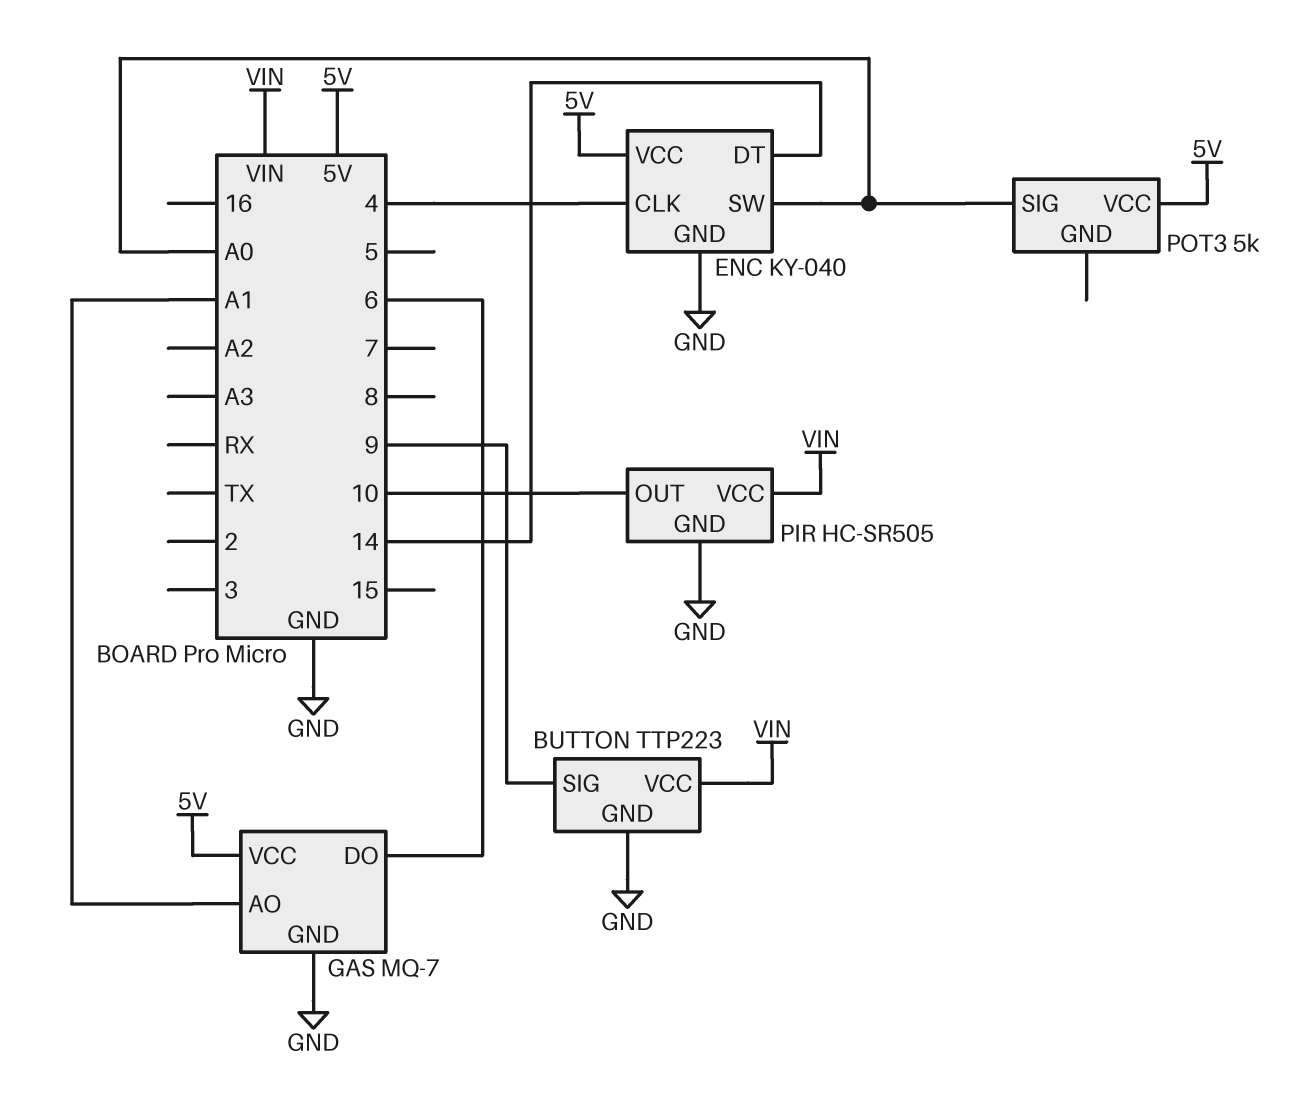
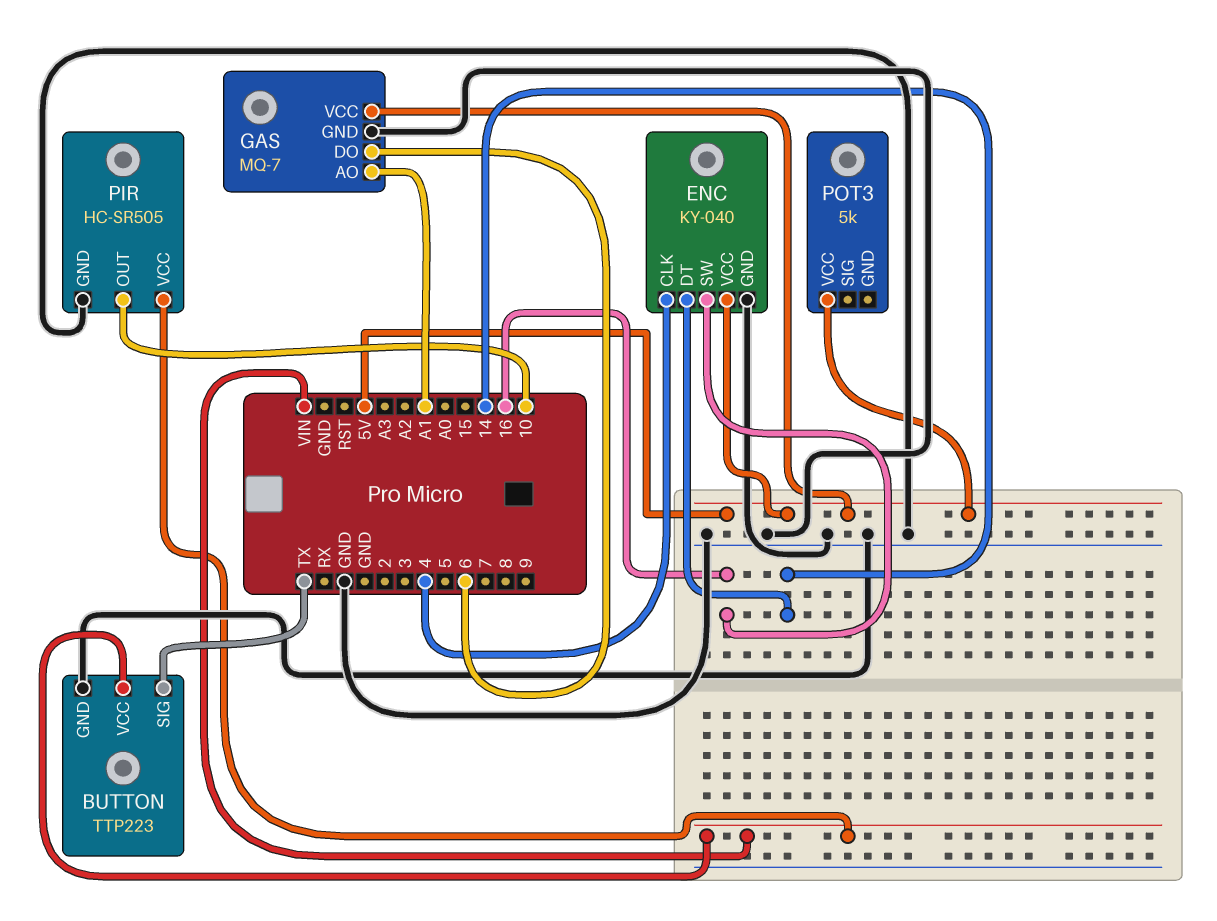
BUTTON pin SIG: 9 -> TX
ENC pin SW: A0 -> 16
POT3 pin SIG: A0 -> none

